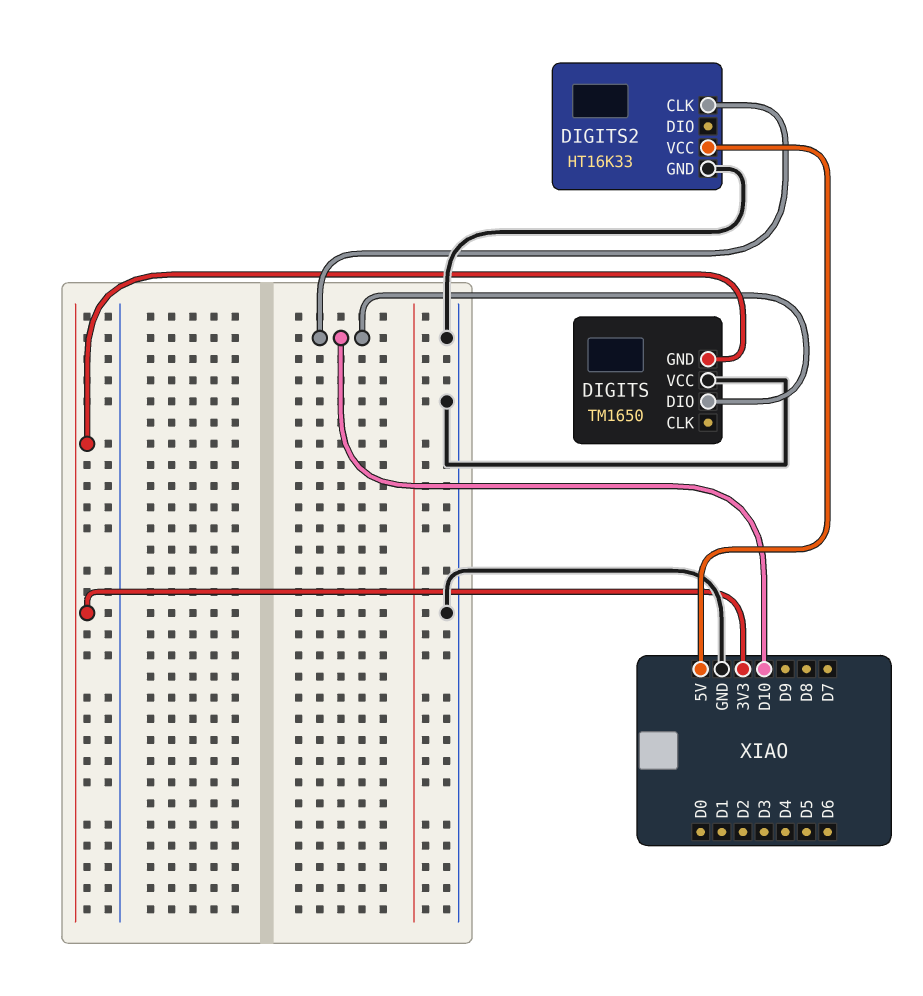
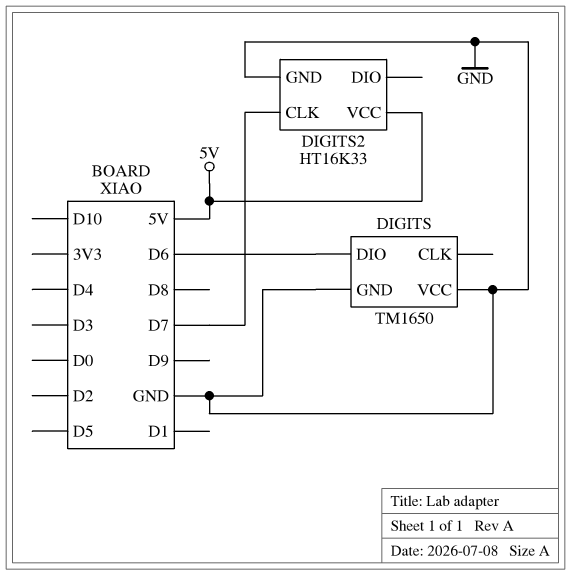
DIGITS pin DIO: D10 -> D6
DIGITS pin GND: 3V3 -> GND
DIGITS2 pin CLK: D10 -> D7

